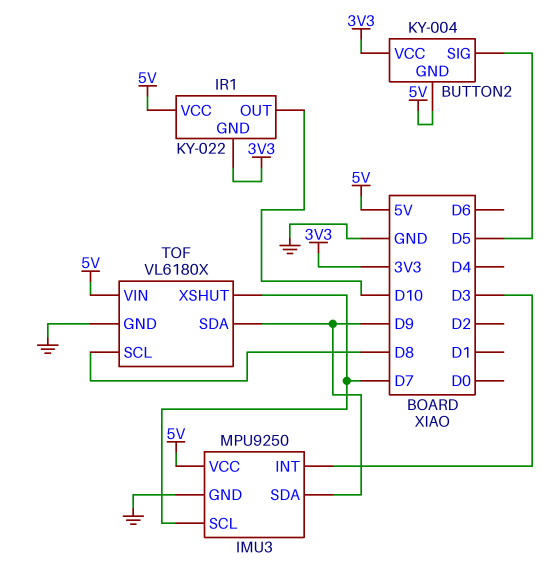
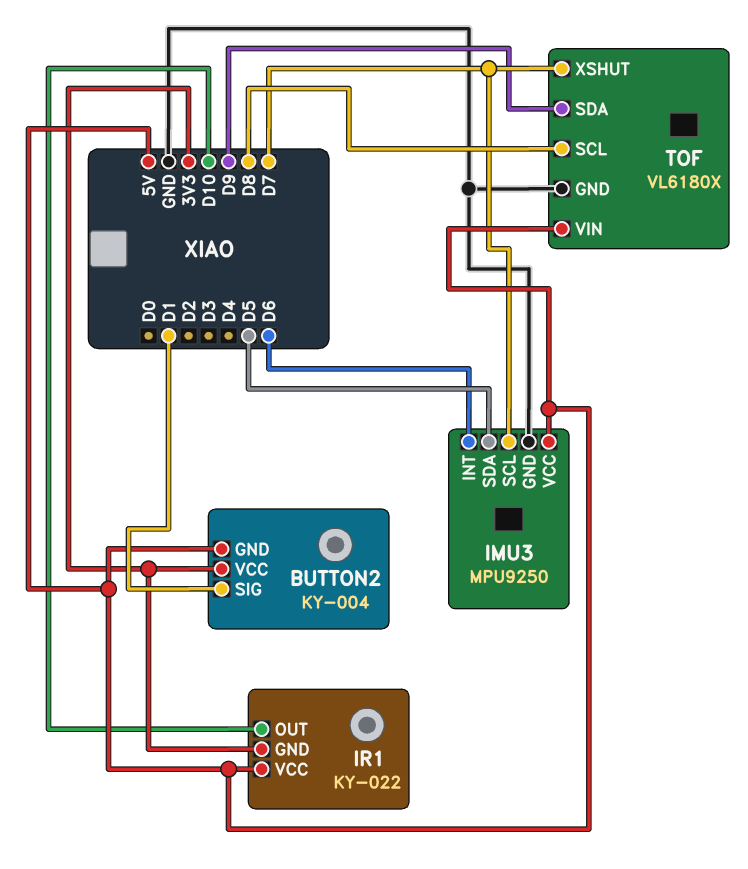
BUTTON2 pin SIG: D5 -> D1
IMU3 pin INT: D3 -> D6
IMU3 pin SDA: D9 -> D5

